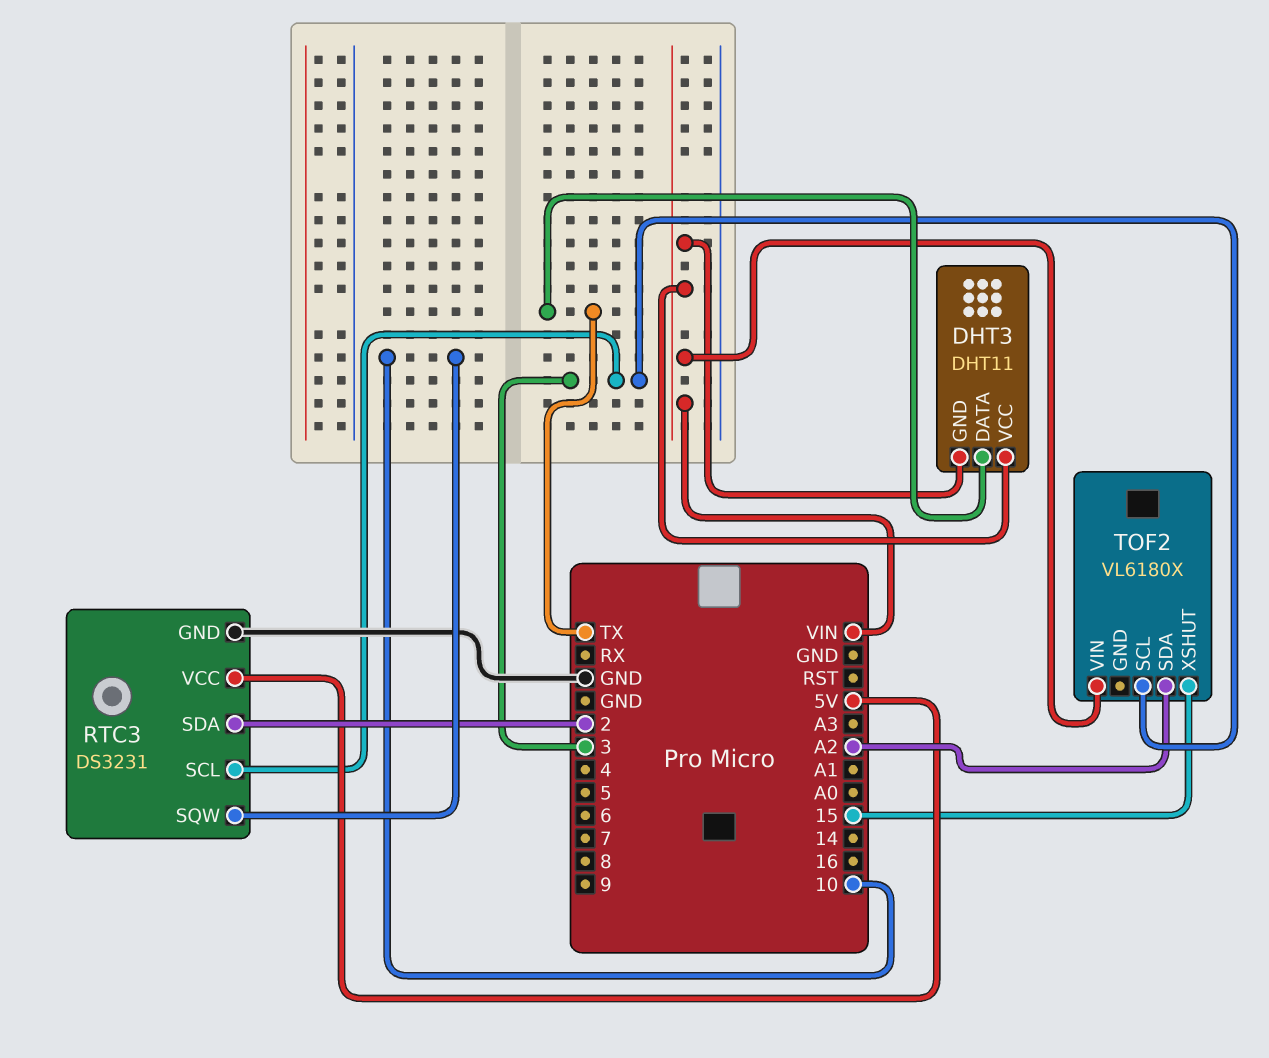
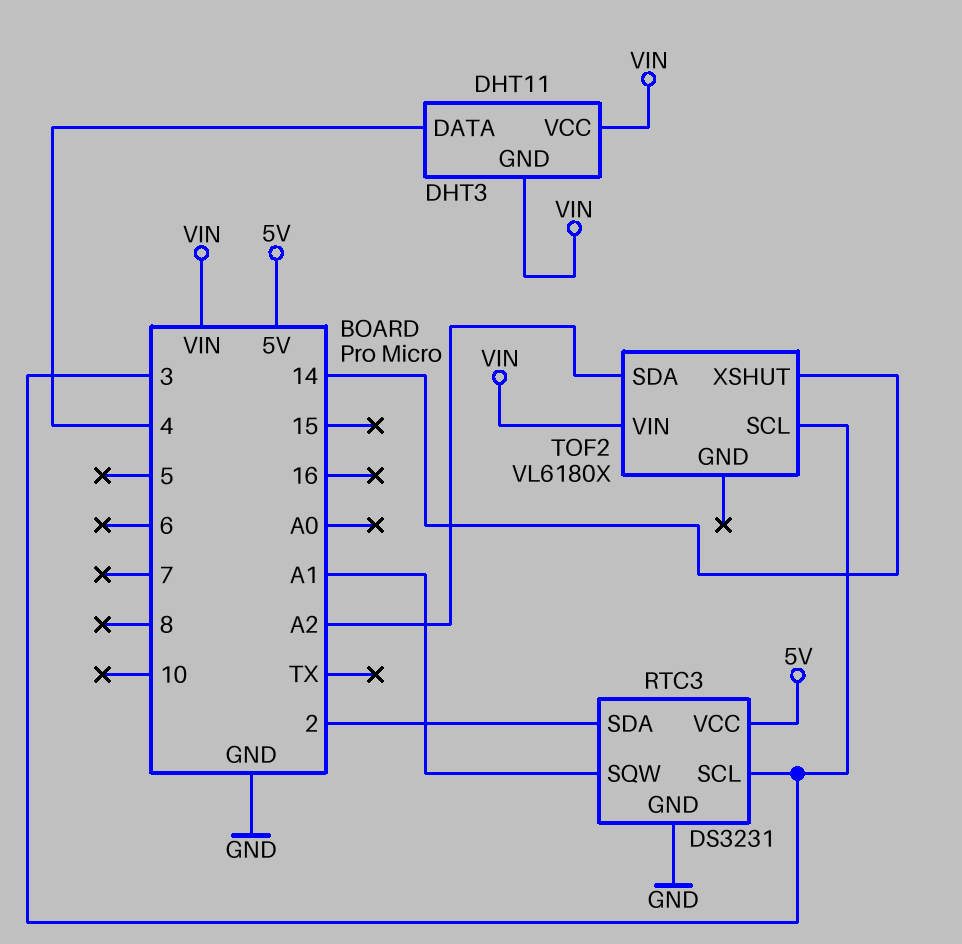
DHT3 pin DATA: TX -> 4
RTC3 pin SQW: 10 -> A1
TOF2 pin XSHUT: 15 -> 14

